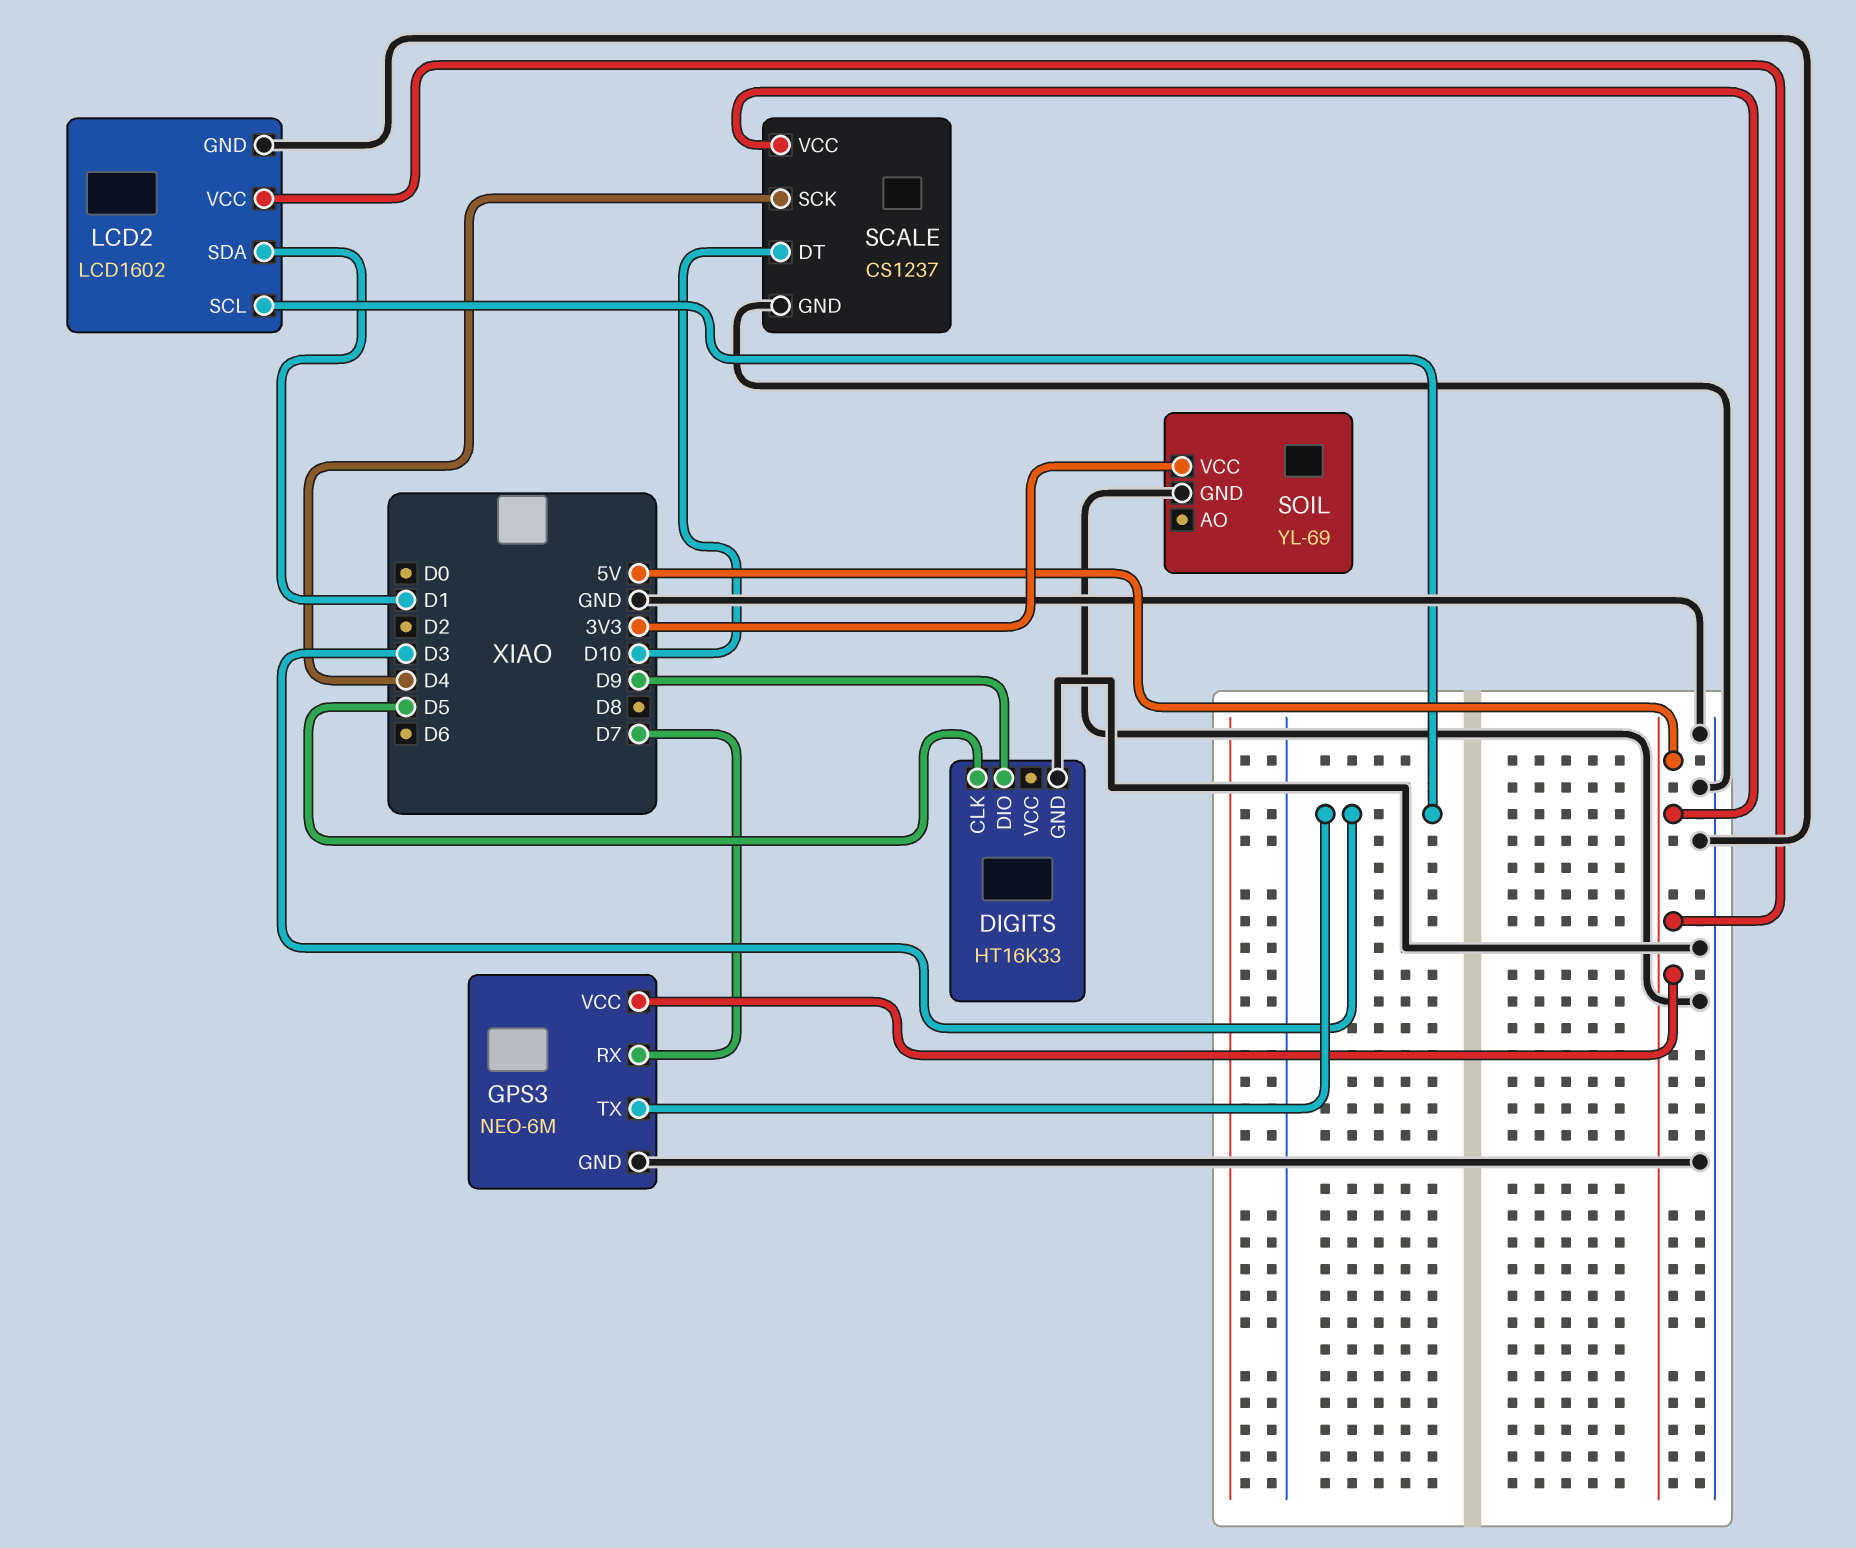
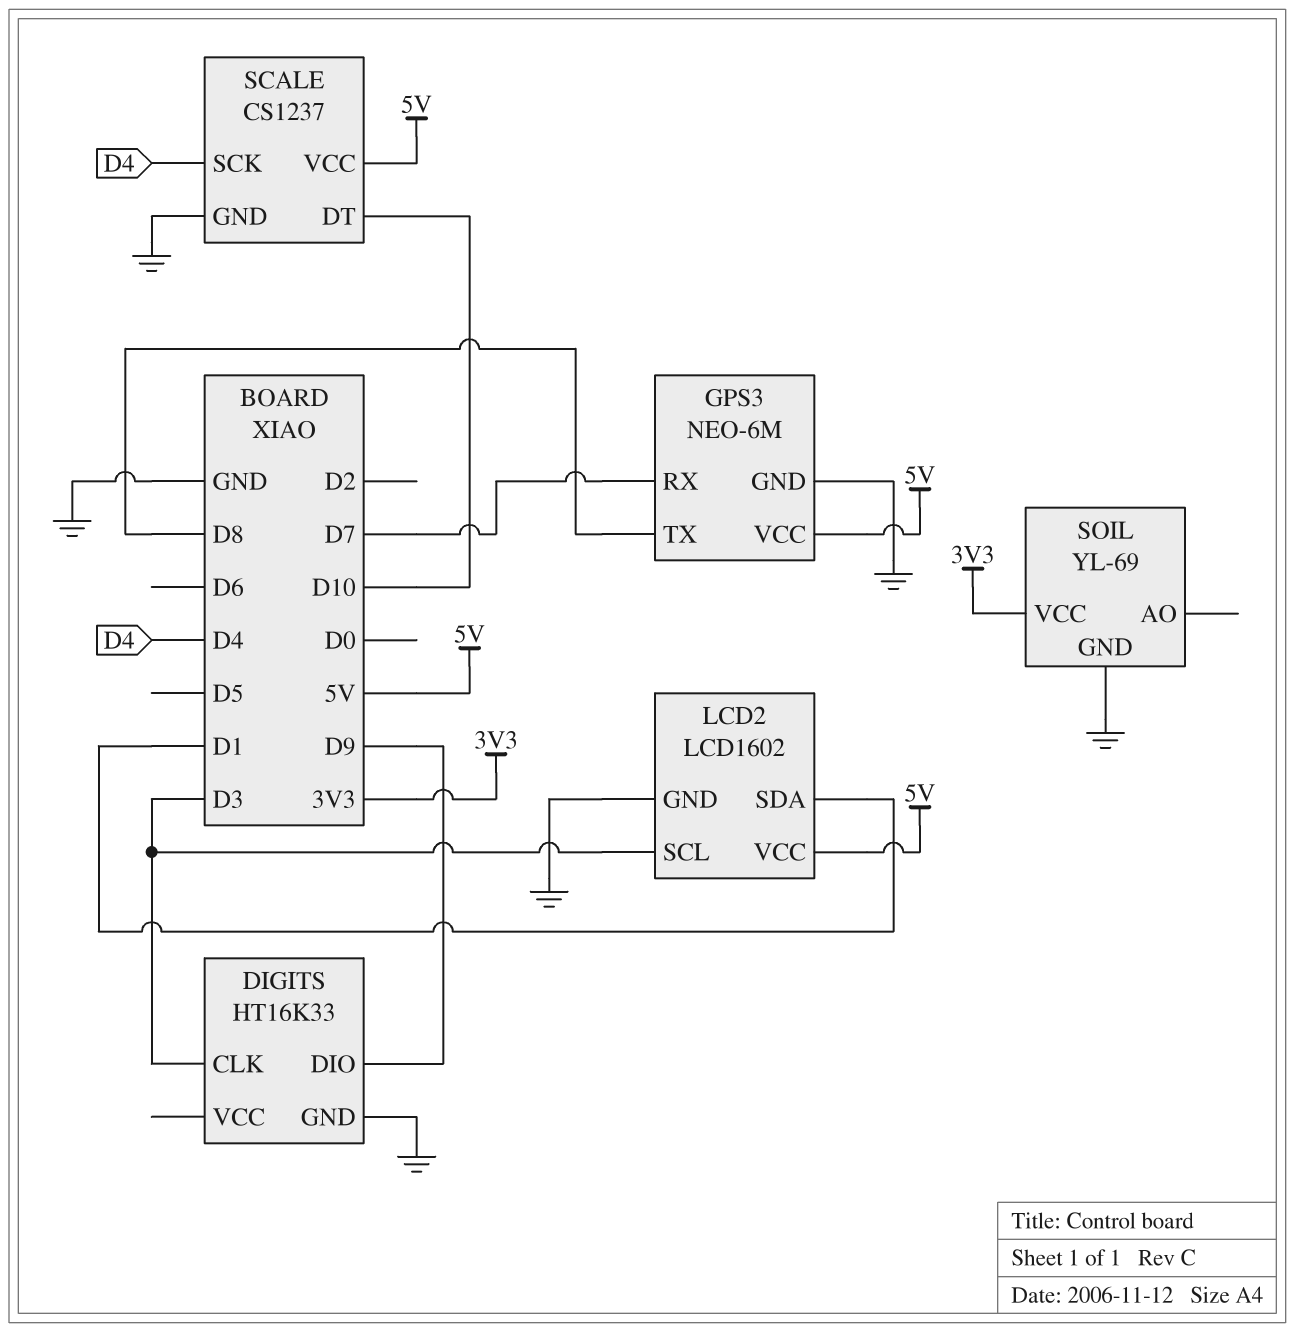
DIGITS pin CLK: D5 -> D3
GPS3 pin TX: D3 -> D8

